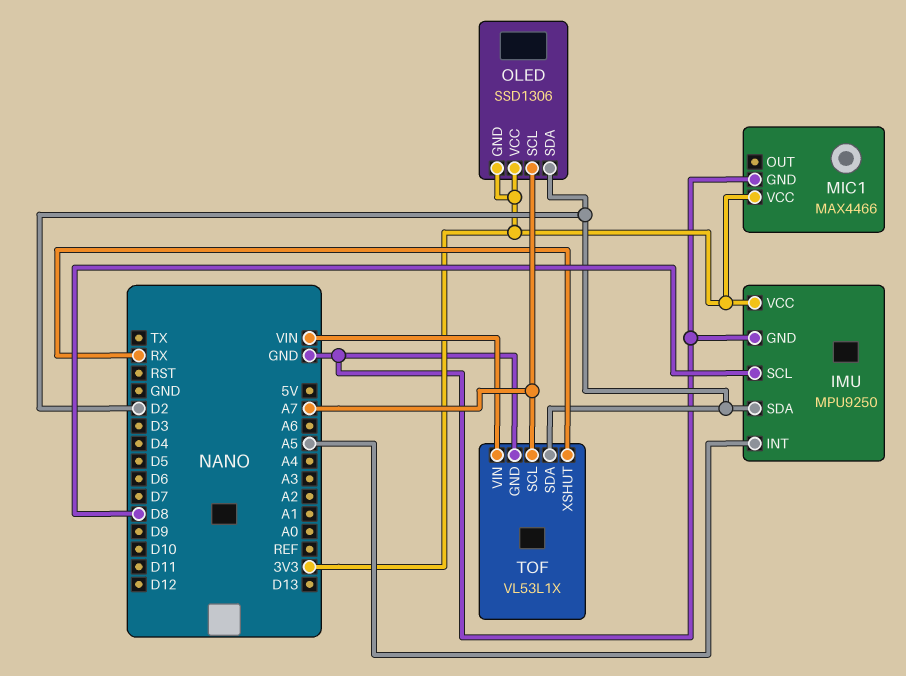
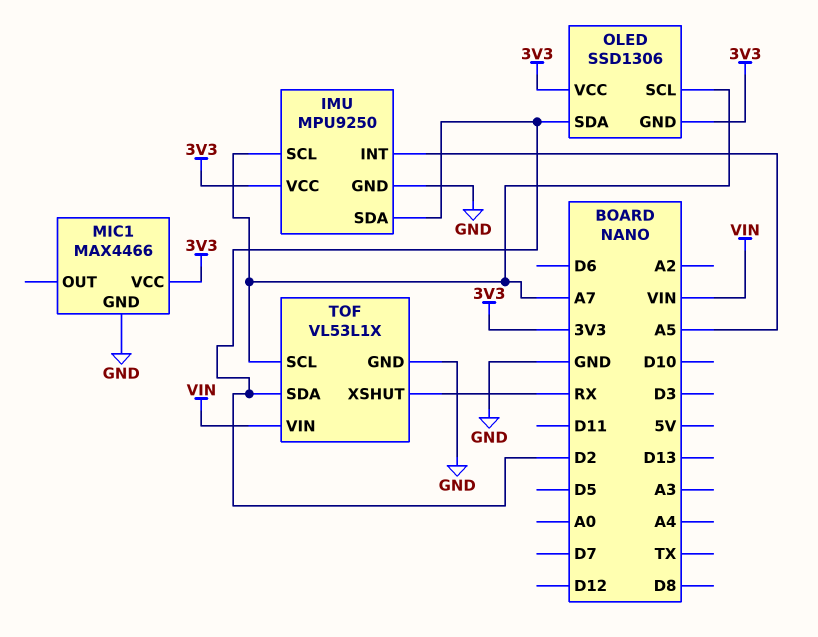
IMU pin SCL: D8 -> A7

